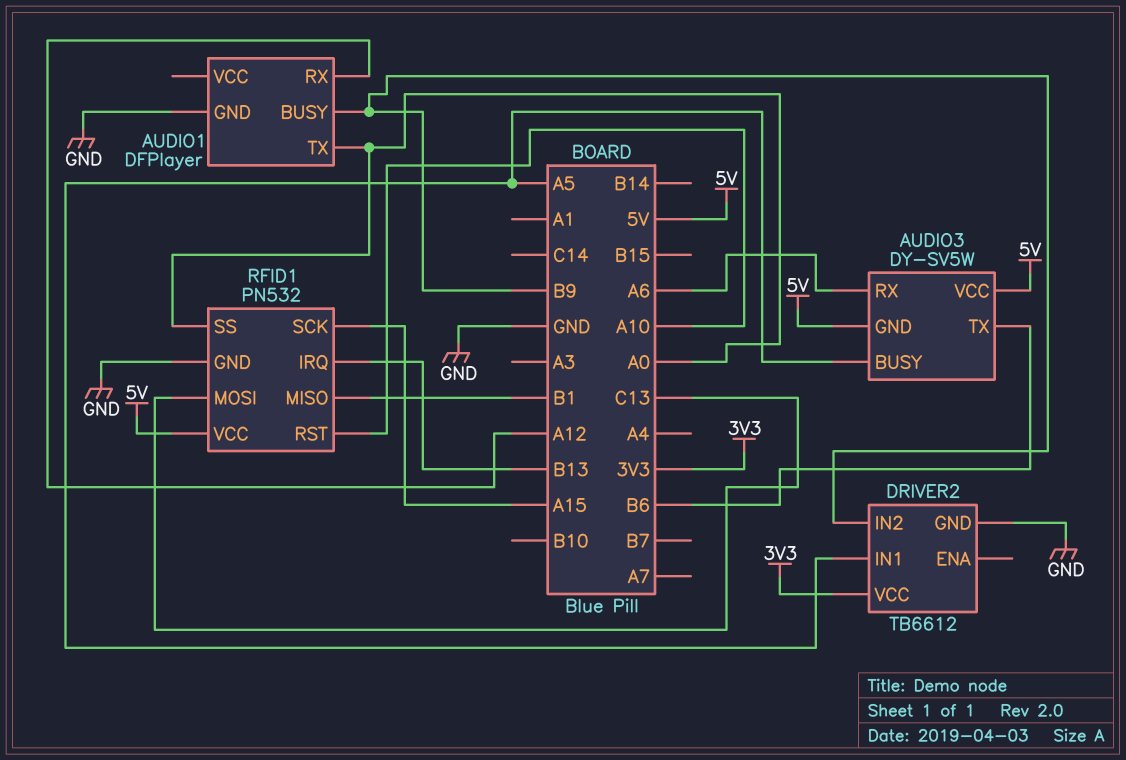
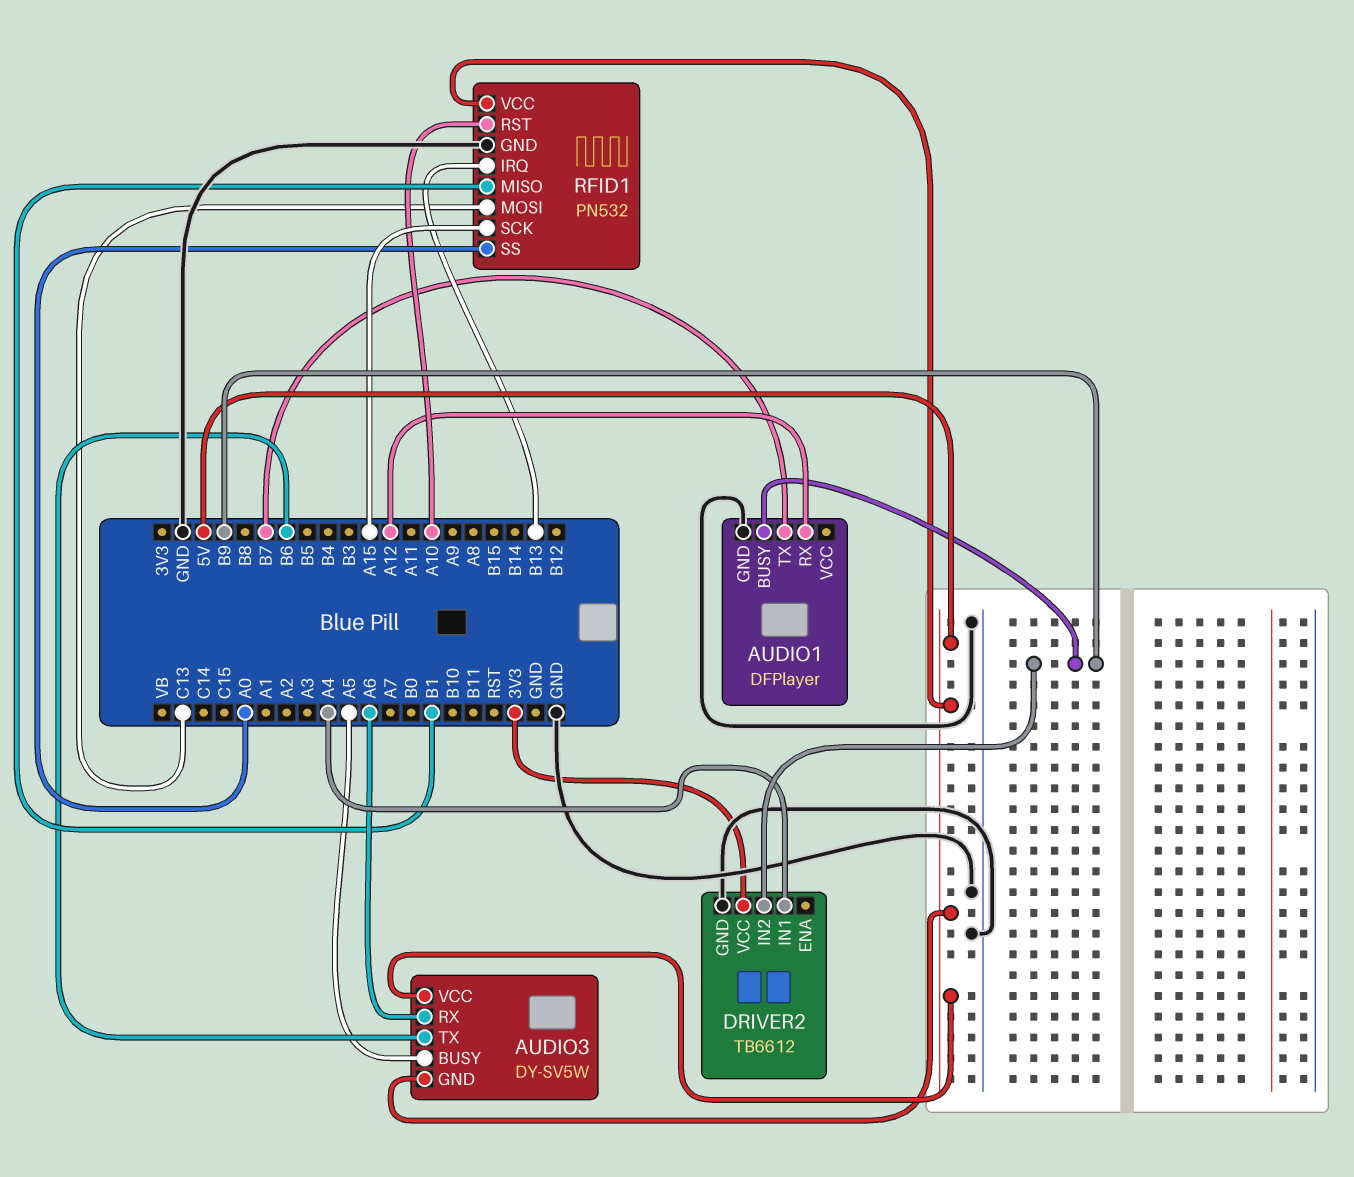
AUDIO1 pin TX: A0 -> B7
DRIVER2 pin IN1: A5 -> A4

